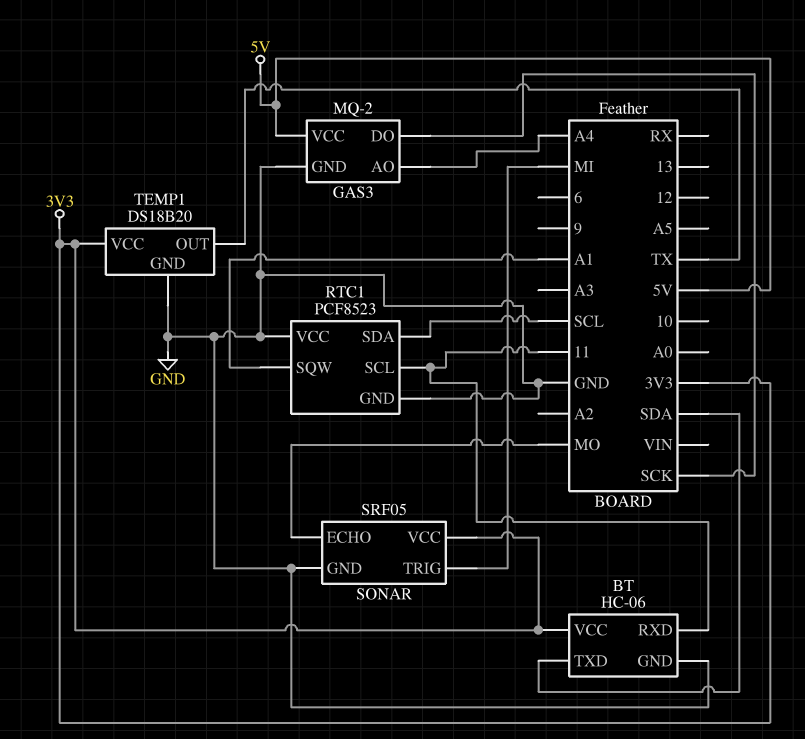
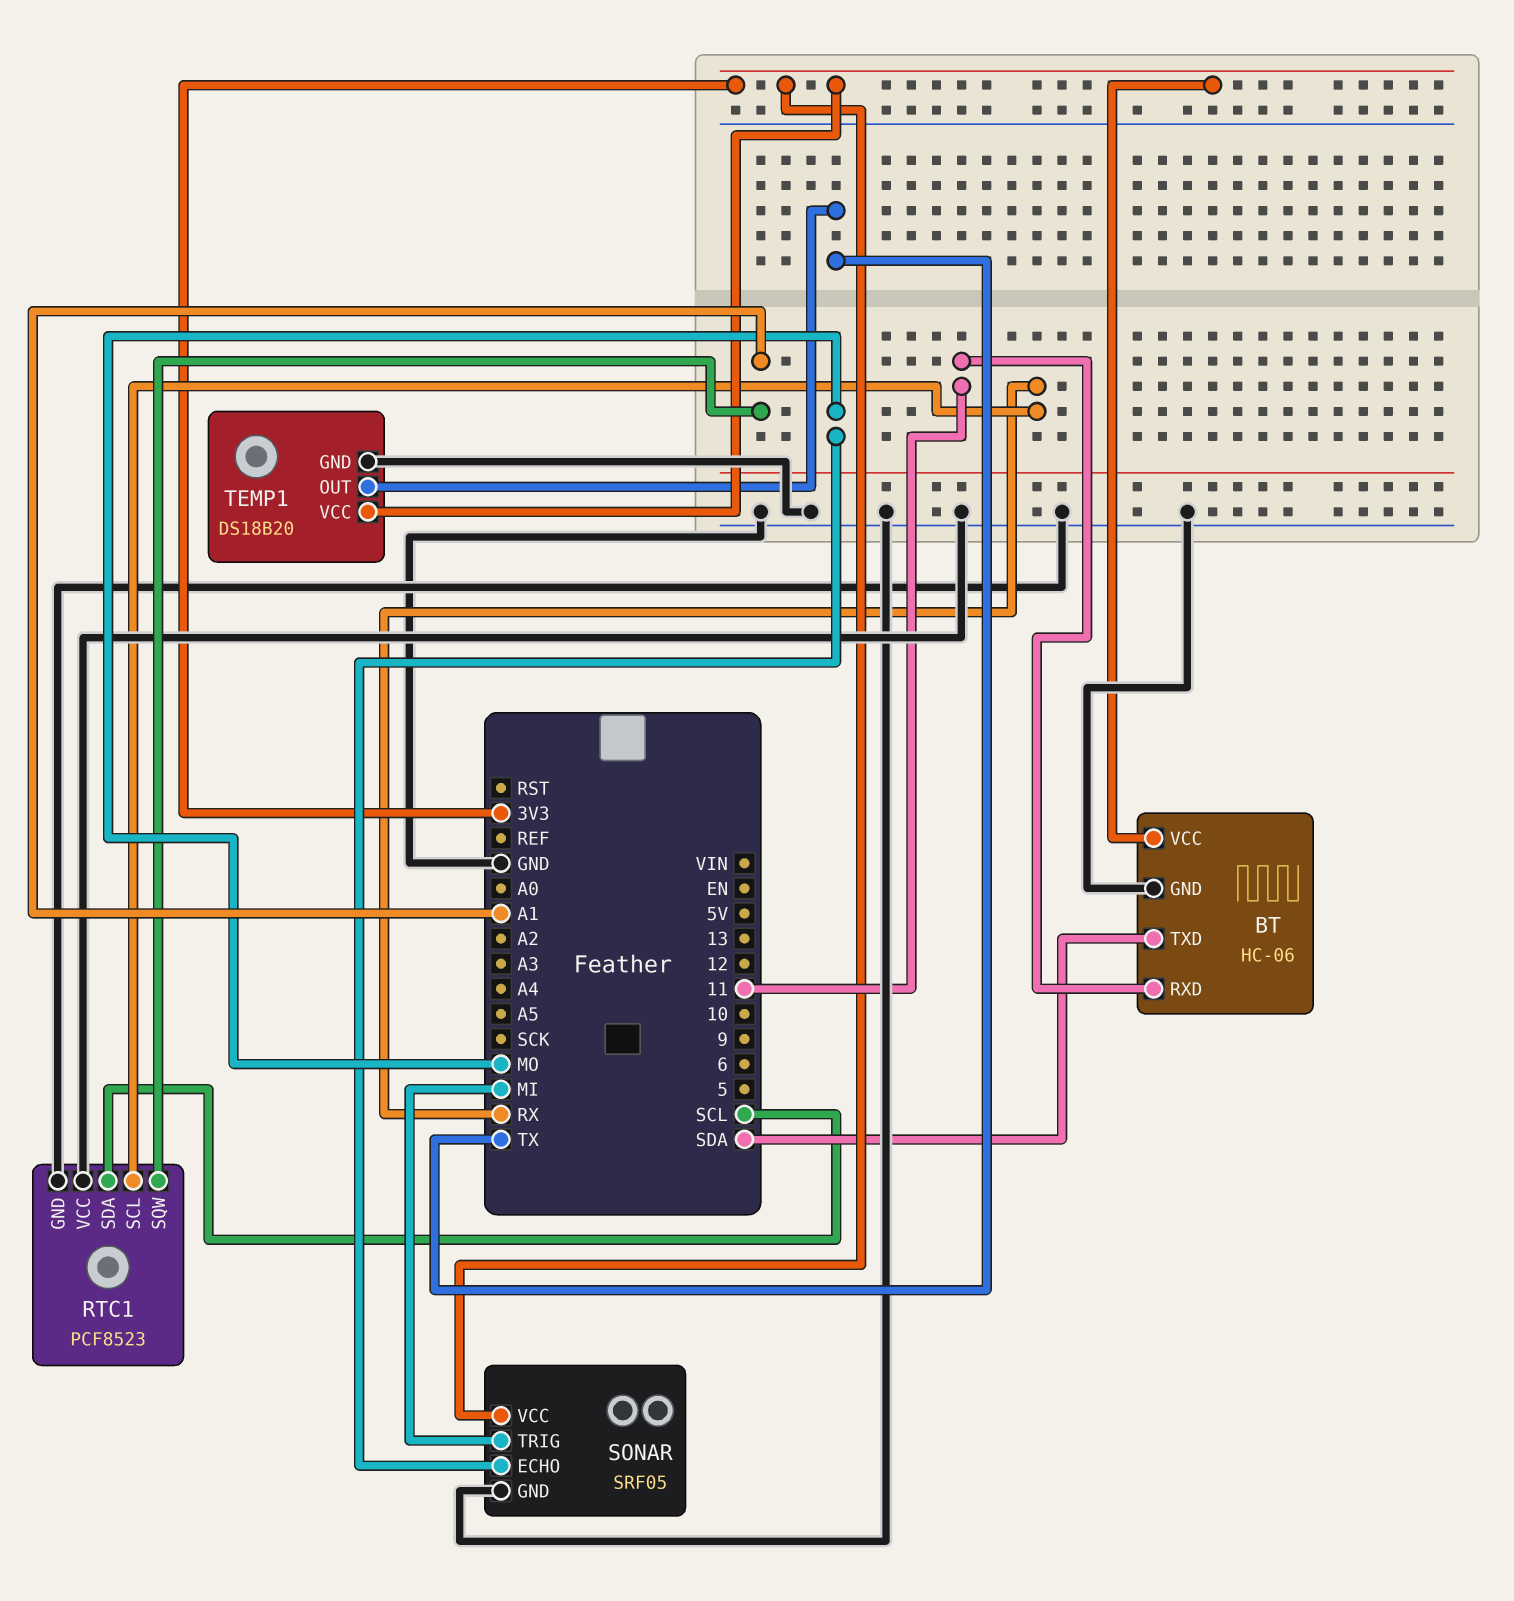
GAS3: MQ-2 -> none
GAS3 pin AO: A4 -> none
GAS3 pin DO: SCK -> none
GAS3 pin GND: GND -> none
GAS3 pin VCC: 5V -> none
RTC1 pin SCL: 11 -> RX

